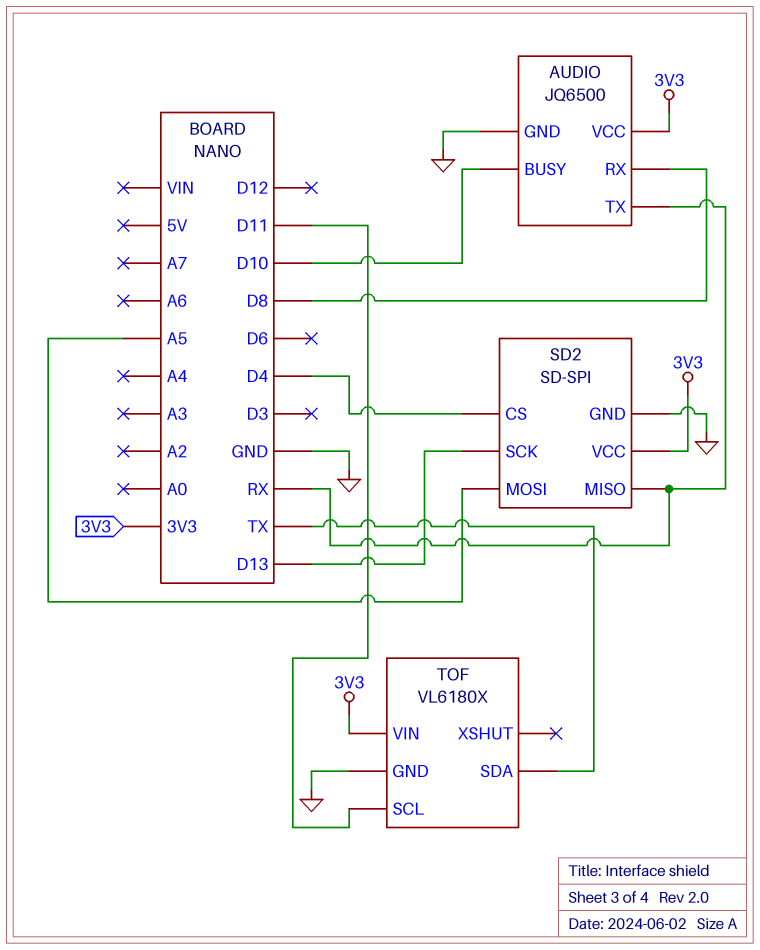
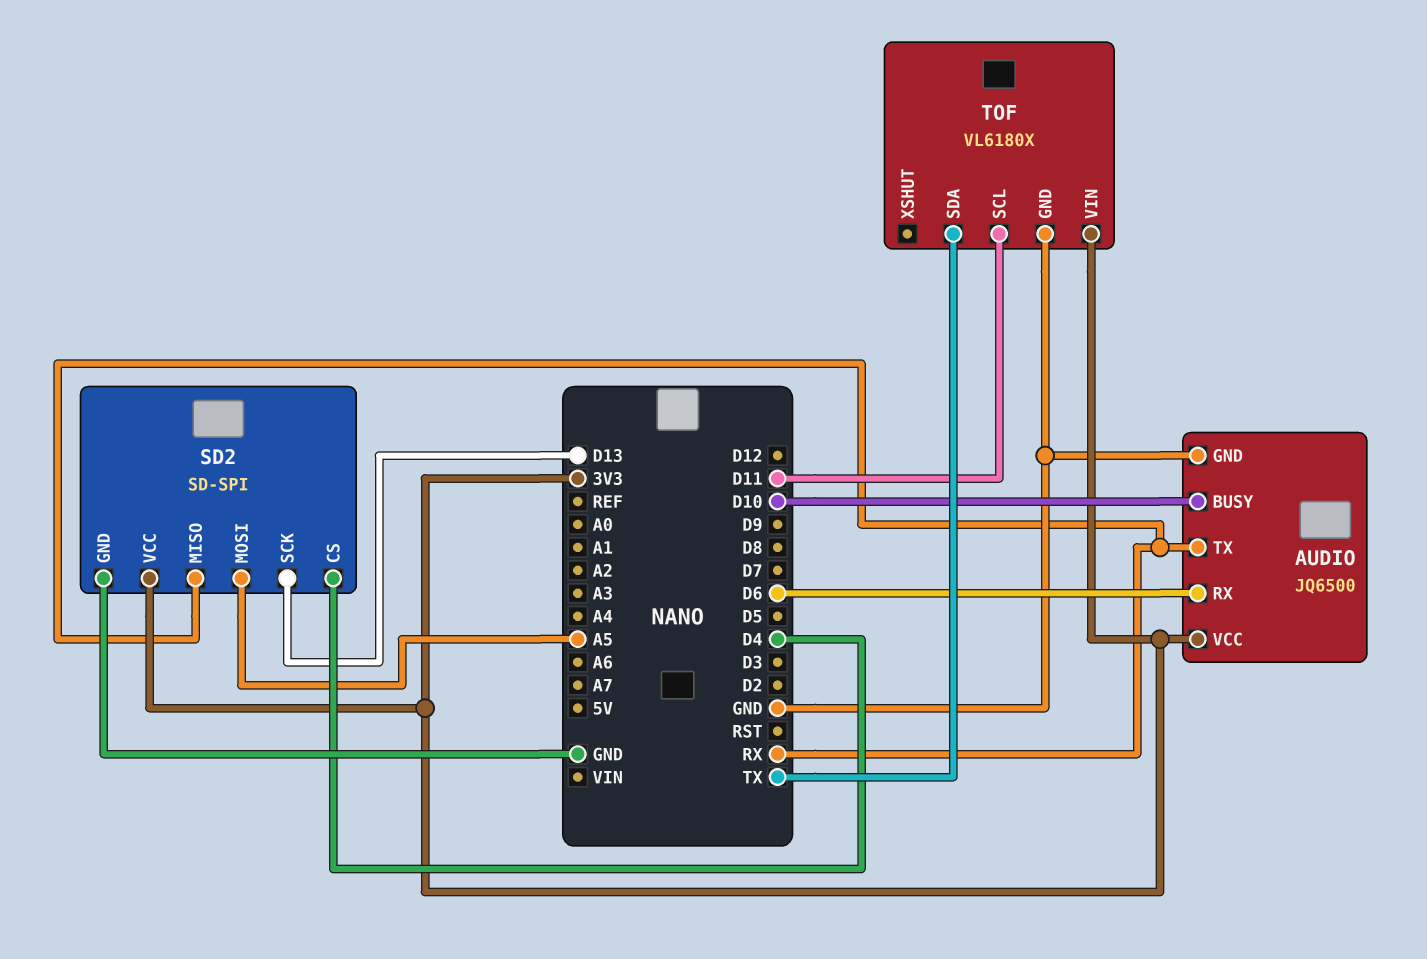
AUDIO pin RX: D8 -> D6

